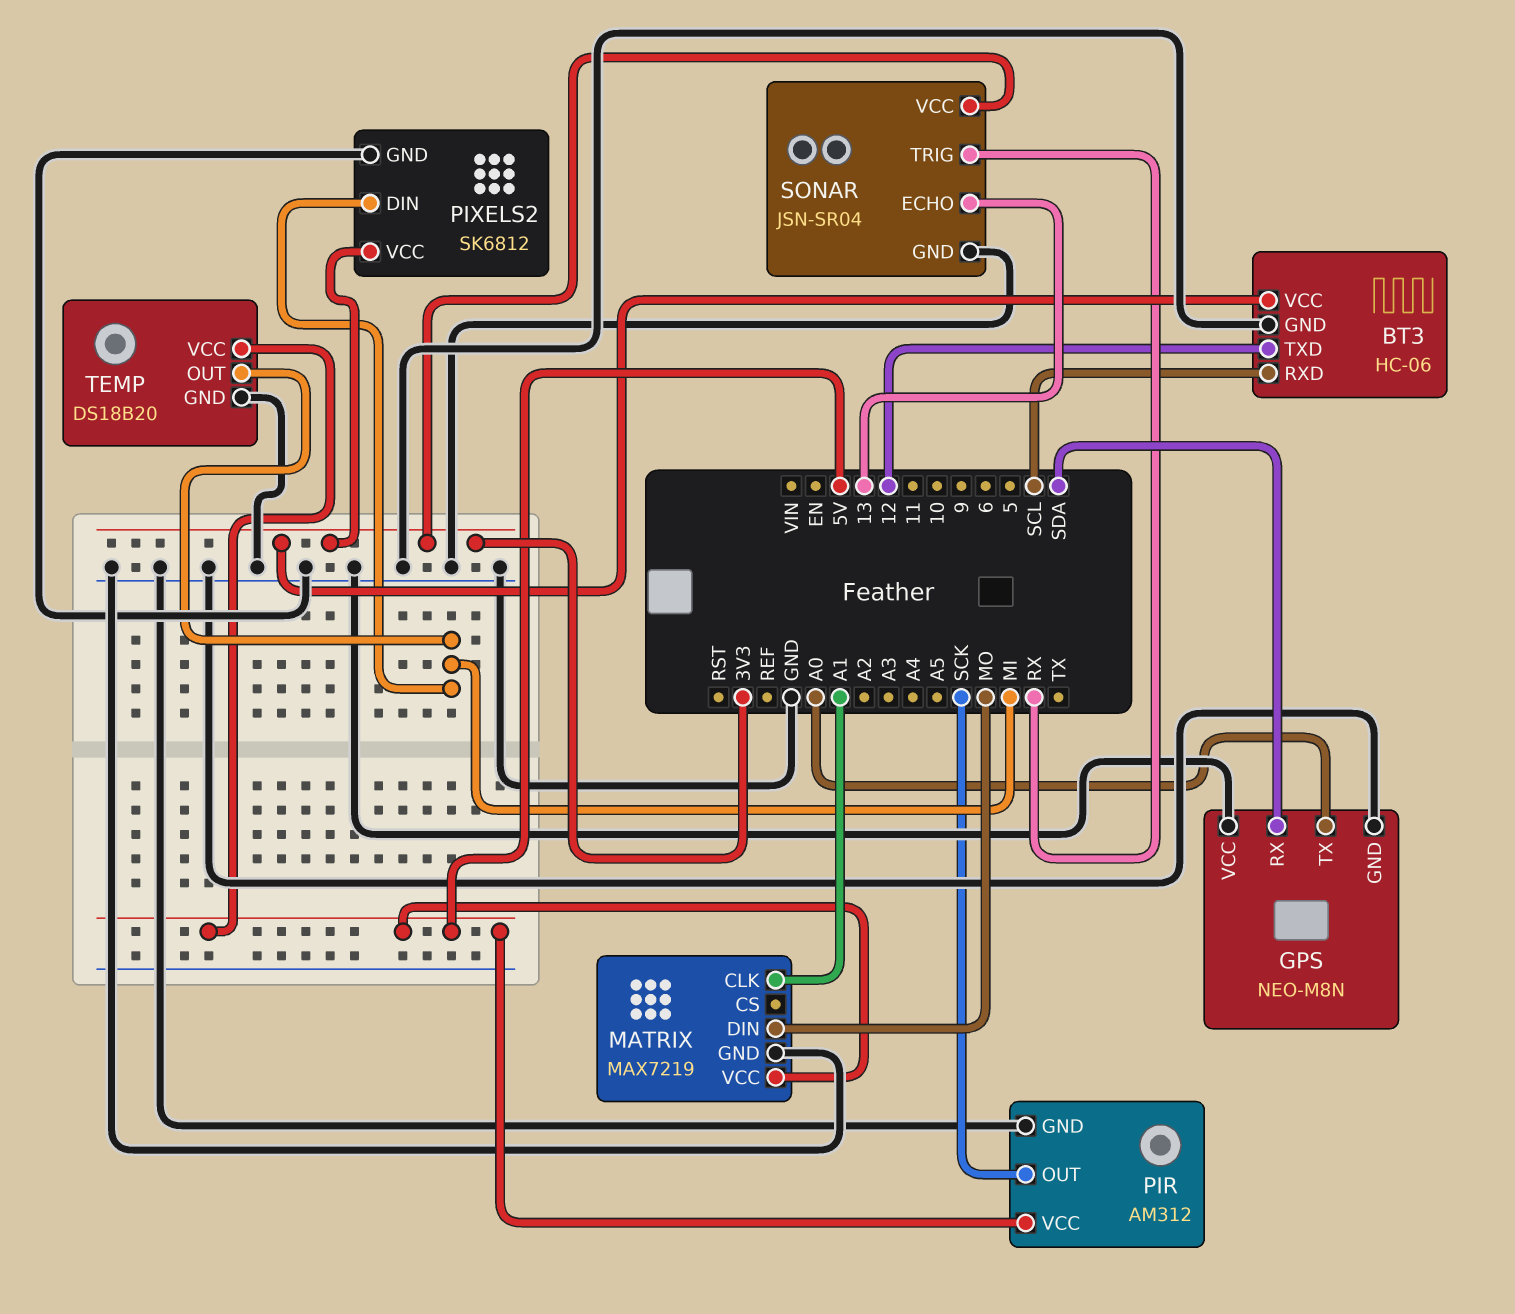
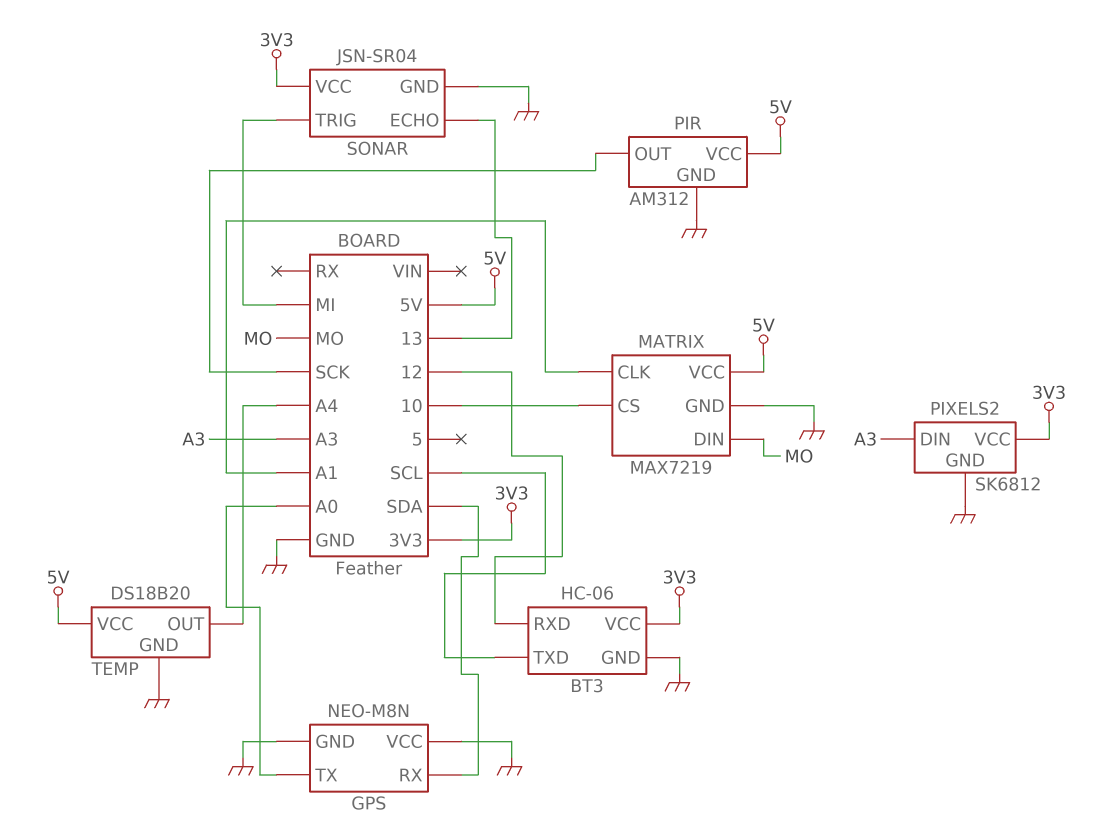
BT3 pin RXD: SCL -> 12
BT3 pin TXD: 12 -> SCL
MATRIX pin CS: none -> 10
PIXELS2 pin DIN: MI -> A3
SONAR pin TRIG: RX -> MI
TEMP pin OUT: MI -> A4

